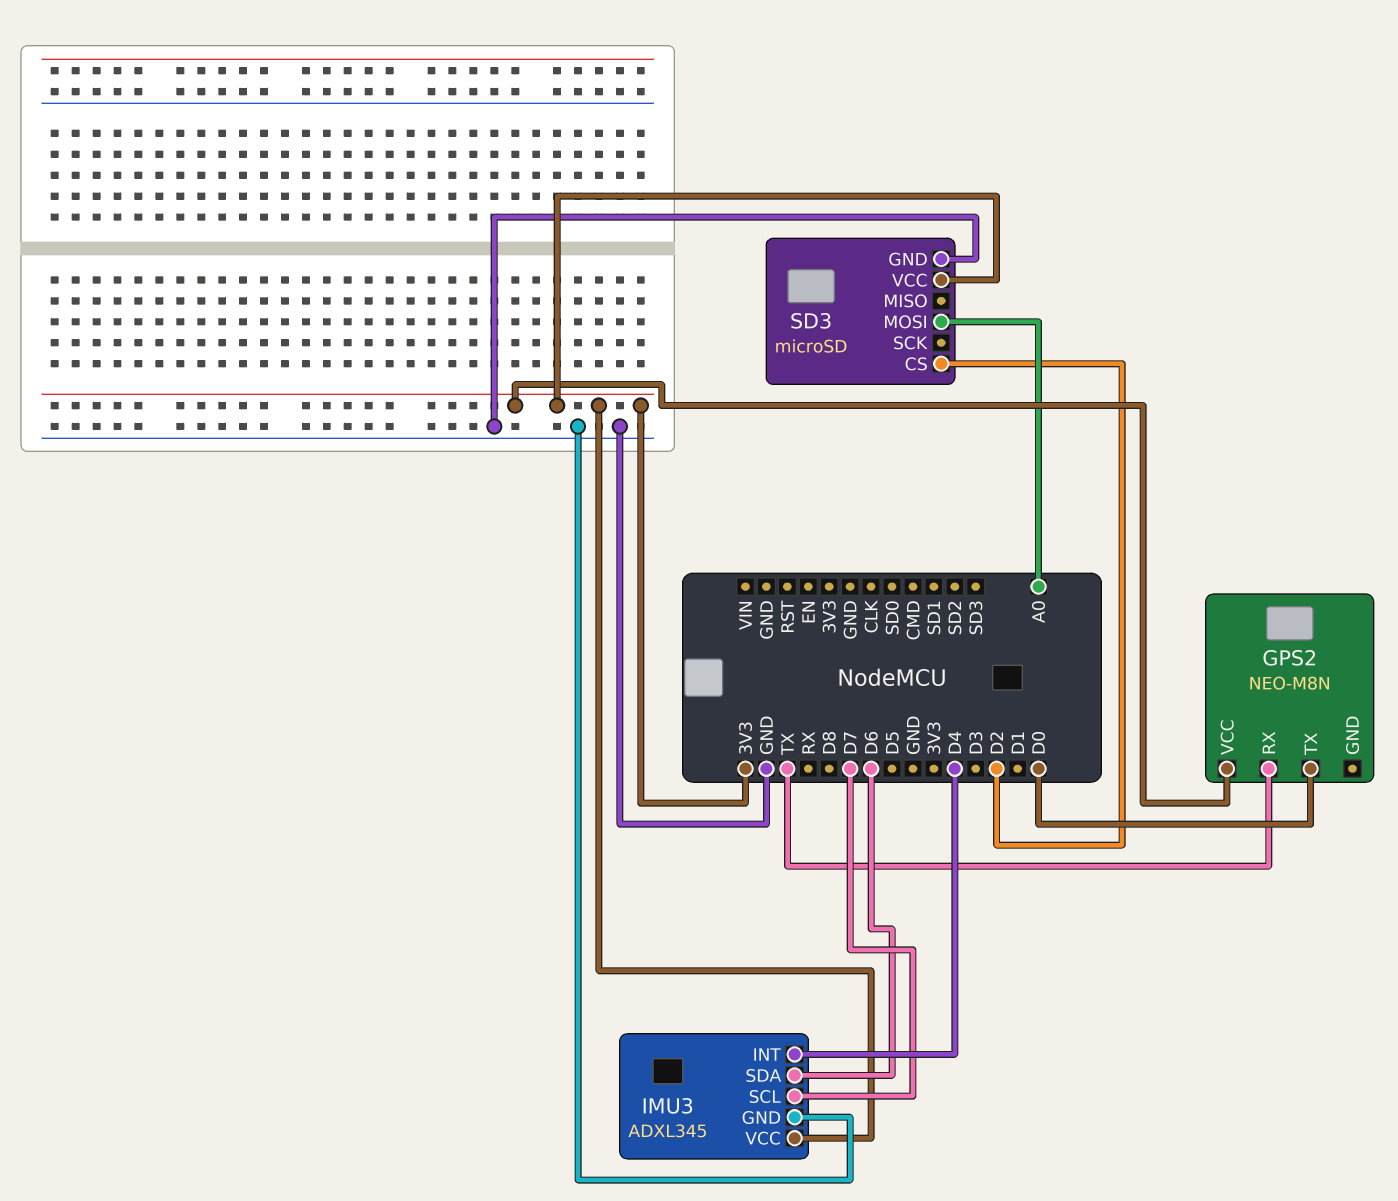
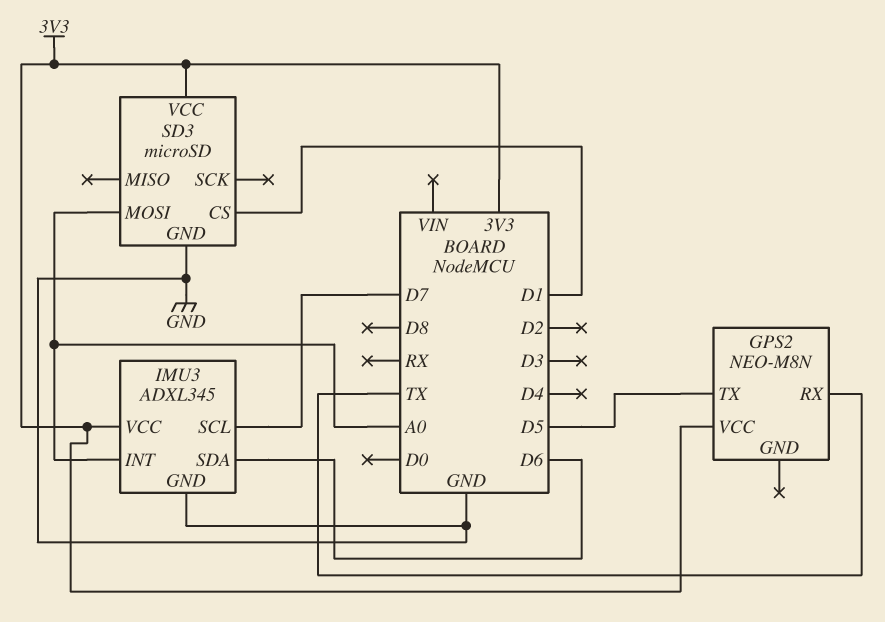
GPS2 pin TX: D0 -> D5
IMU3 pin INT: D4 -> A0
SD3 pin CS: D2 -> D1

